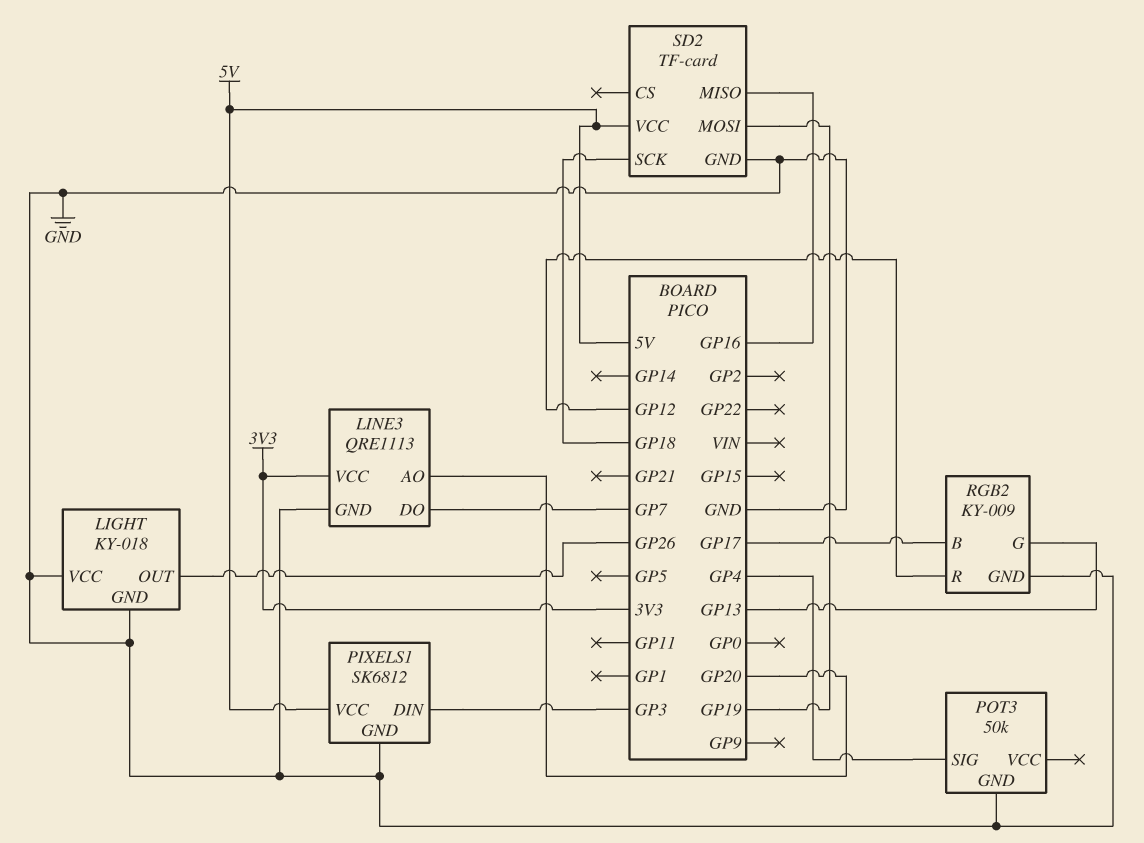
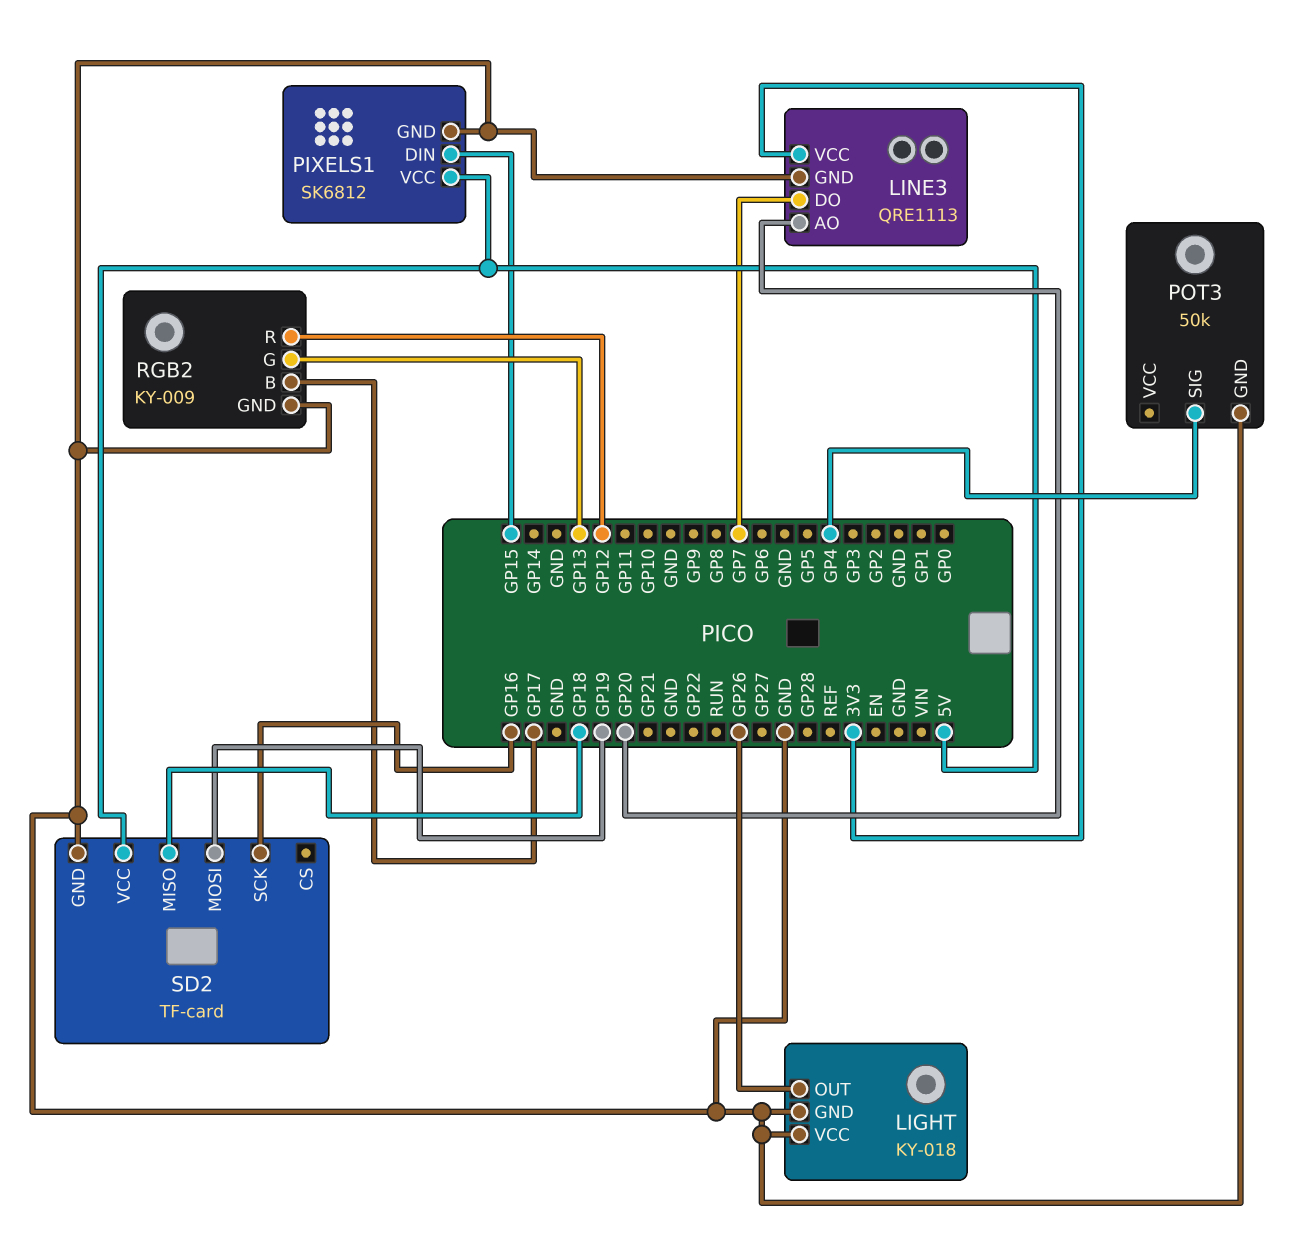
PIXELS1 pin DIN: GP3 -> GP15
SD2 pin MISO: GP16 -> GP18
SD2 pin SCK: GP18 -> GP16

